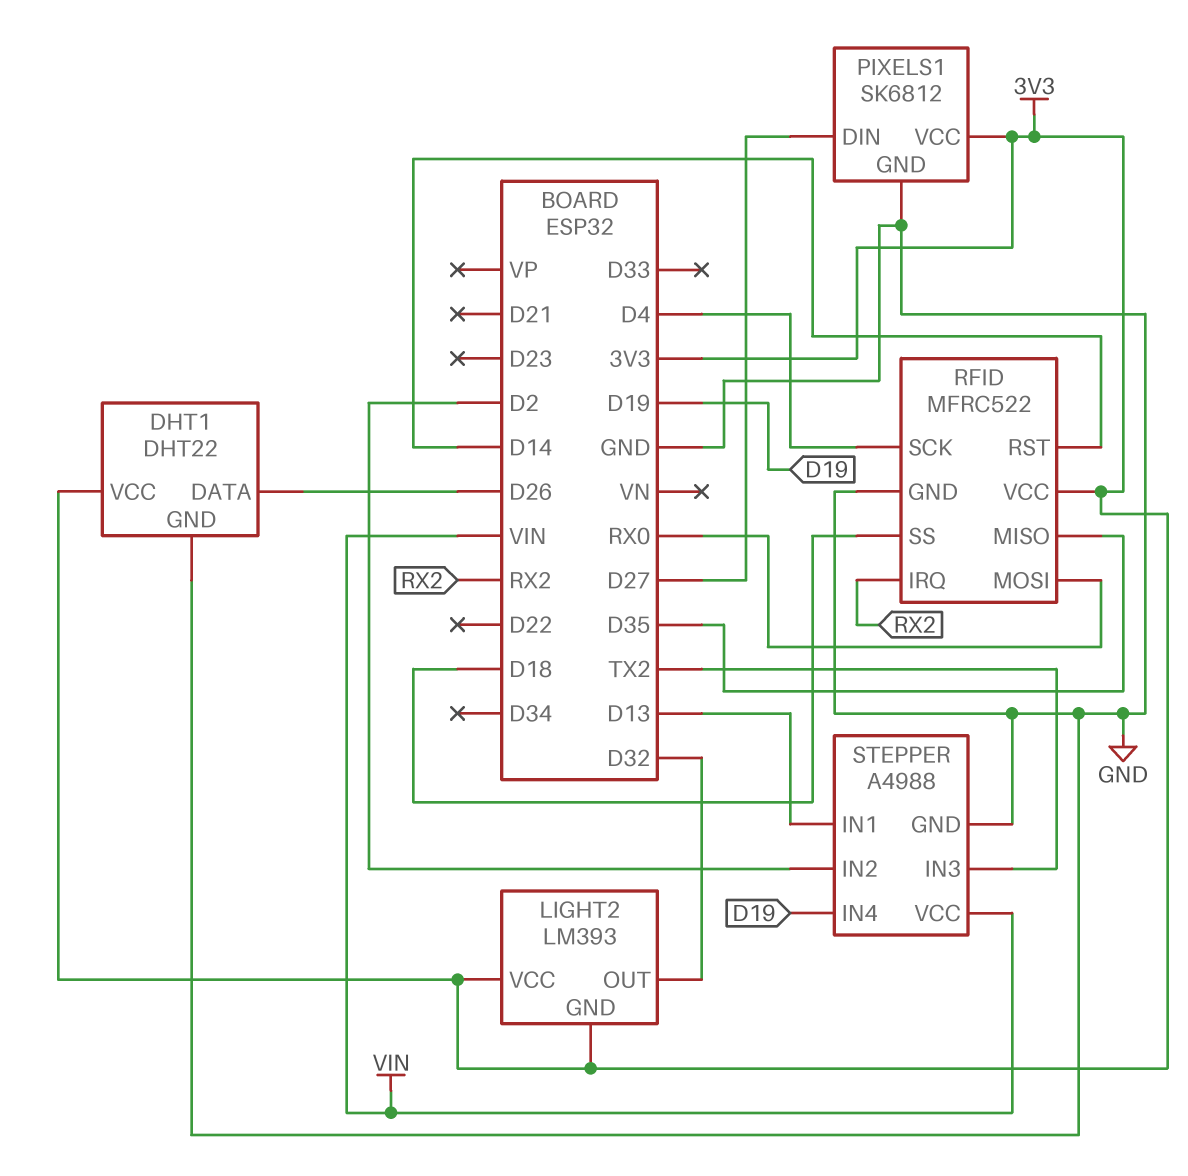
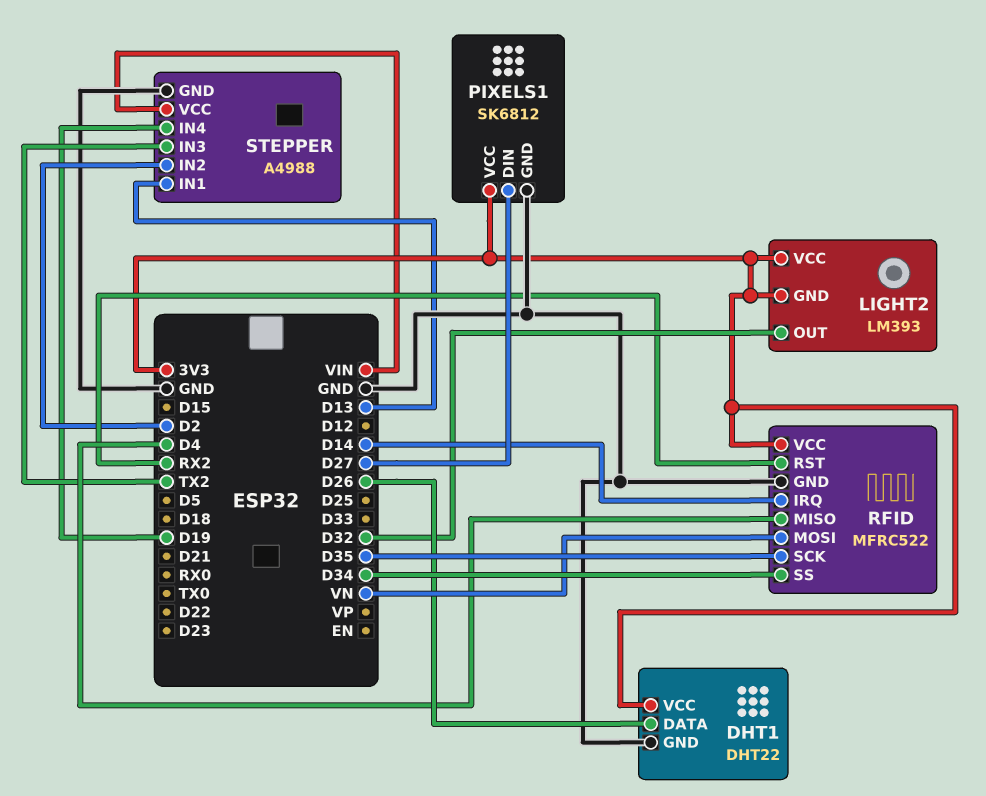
RFID pin IRQ: RX2 -> D14
RFID pin MISO: D35 -> D4
RFID pin MOSI: RX0 -> VN
RFID pin RST: D14 -> RX2
RFID pin SCK: D4 -> D35
RFID pin SS: D18 -> D34

